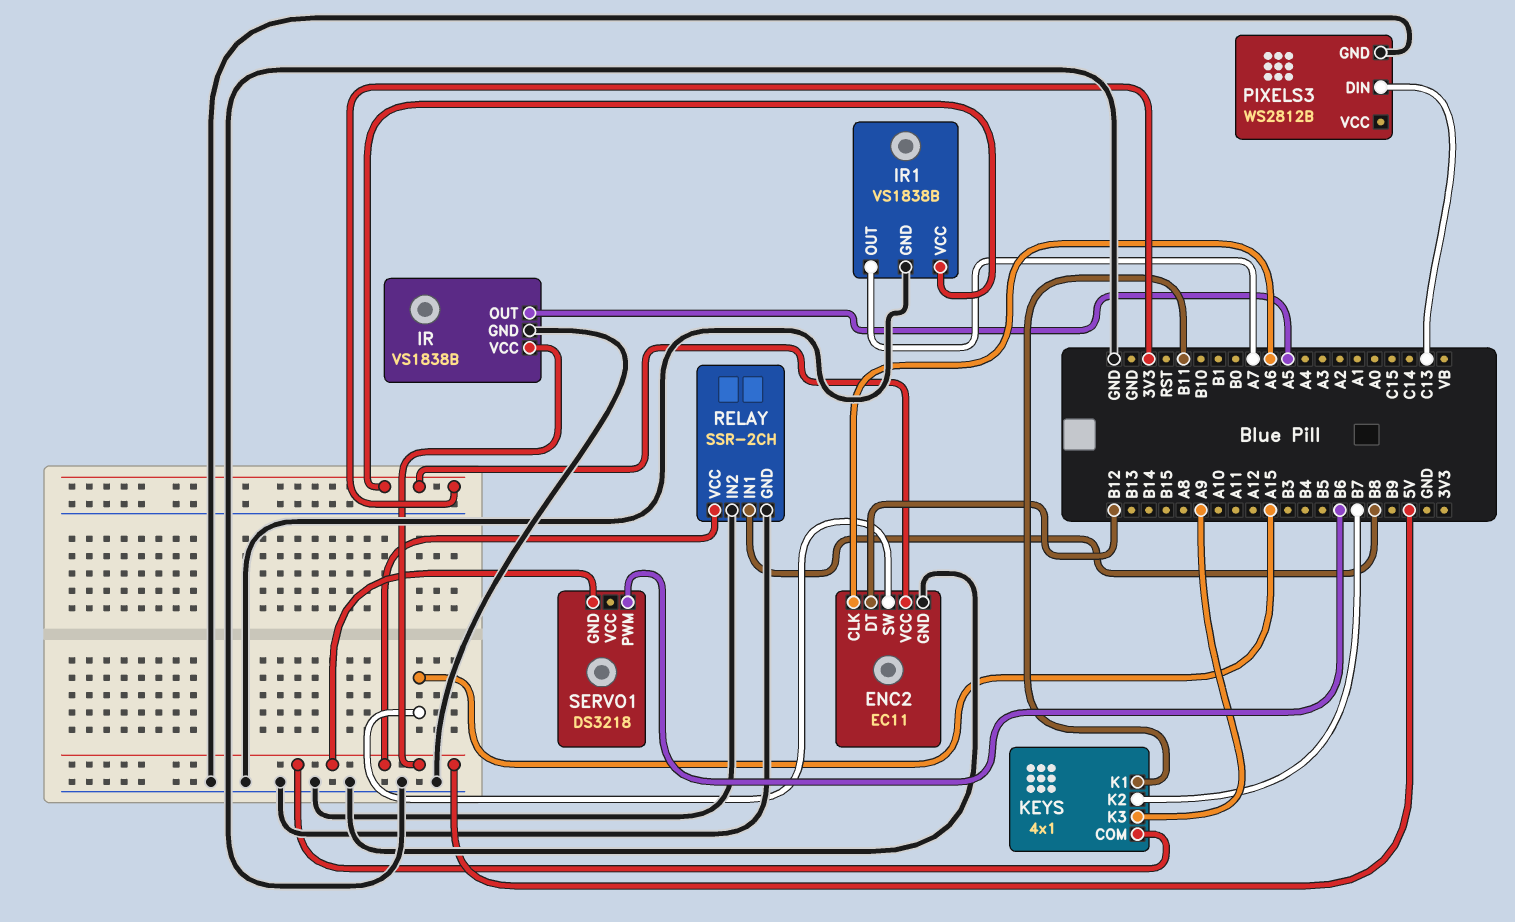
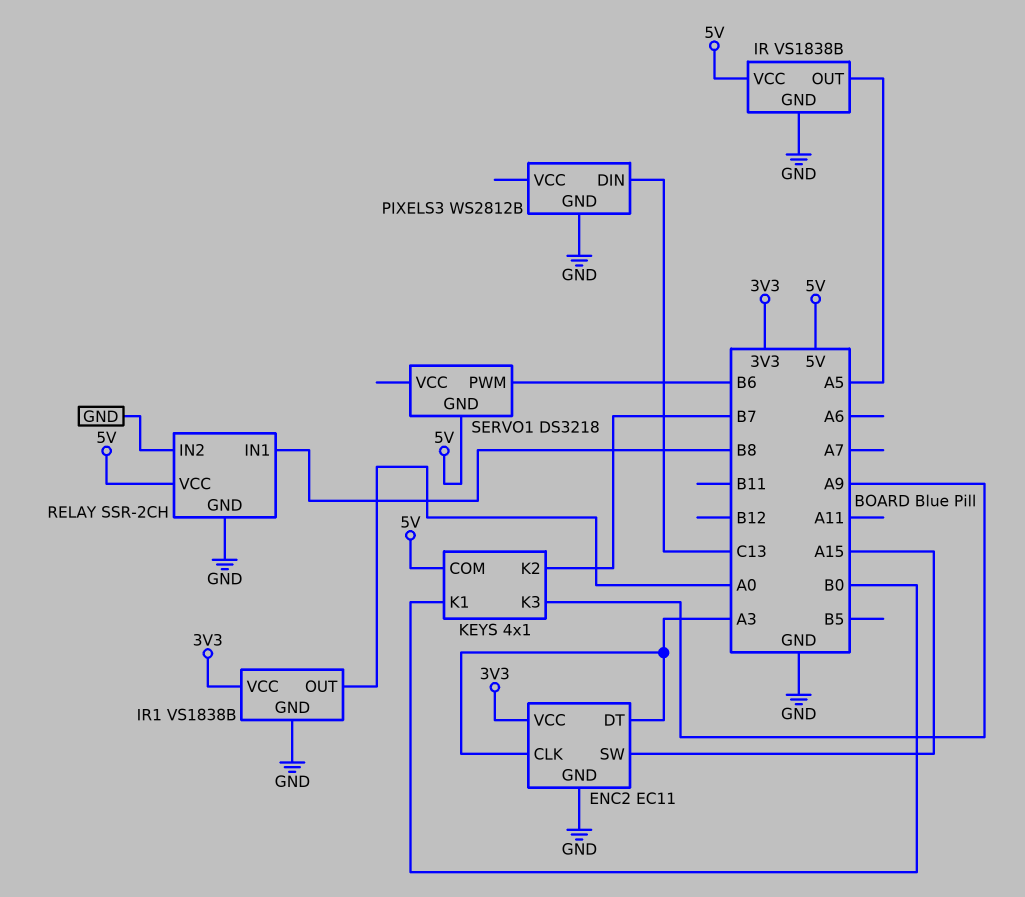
ENC2 pin CLK: A6 -> A3
ENC2 pin DT: B12 -> A3
IR1 pin OUT: A7 -> A0
KEYS pin K1: B11 -> B0

